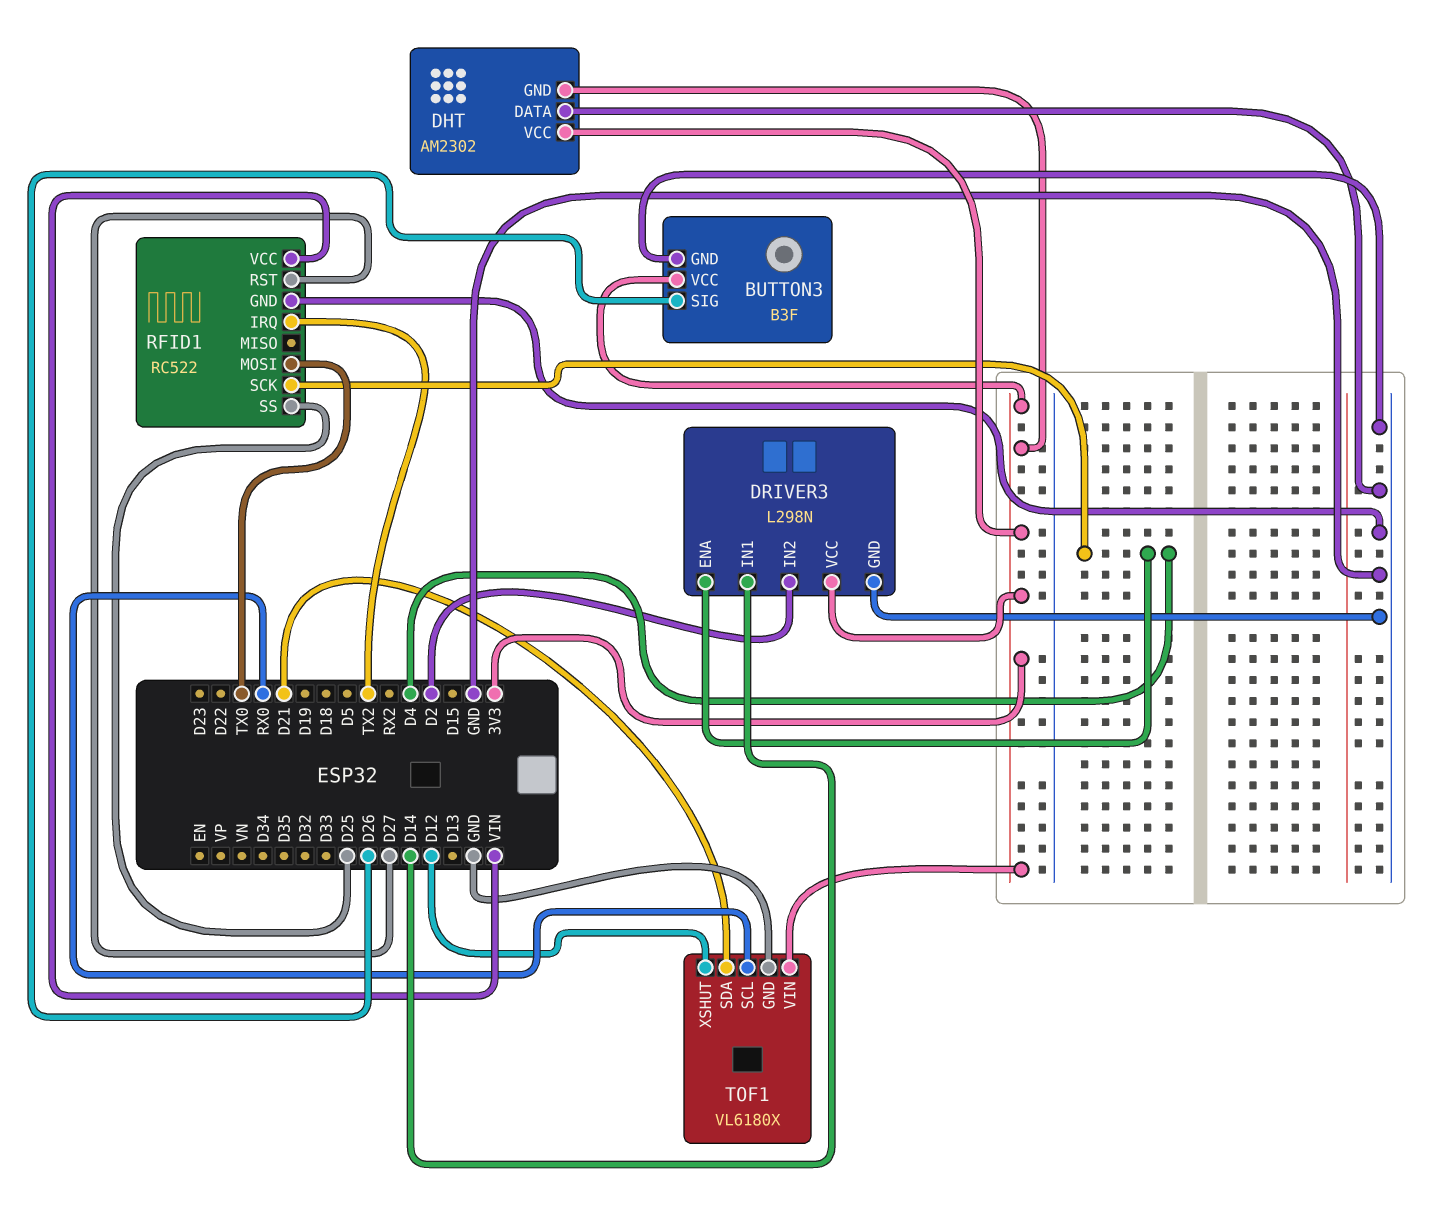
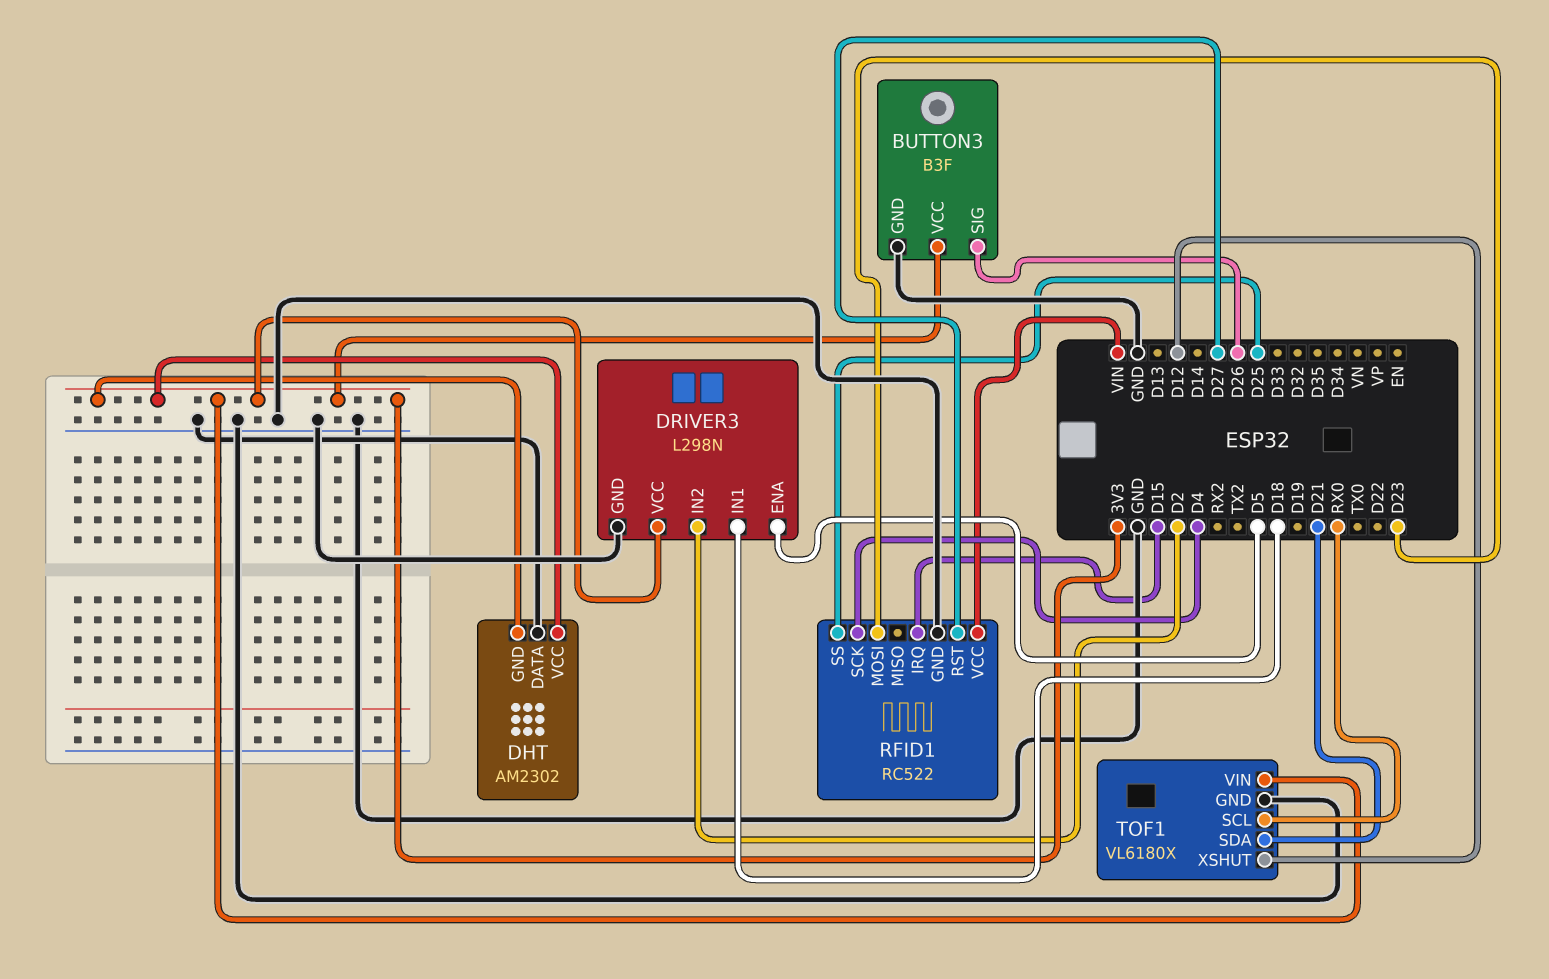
DRIVER3 pin ENA: D4 -> D5
DRIVER3 pin IN1: D14 -> D18
RFID1 pin IRQ: TX2 -> D15
RFID1 pin MOSI: TX0 -> D23

